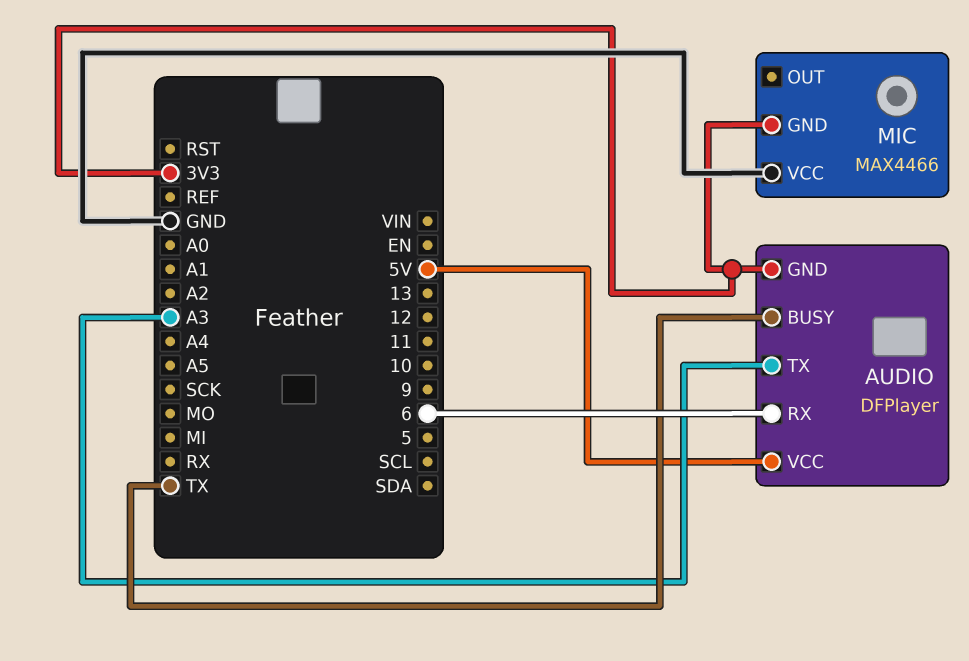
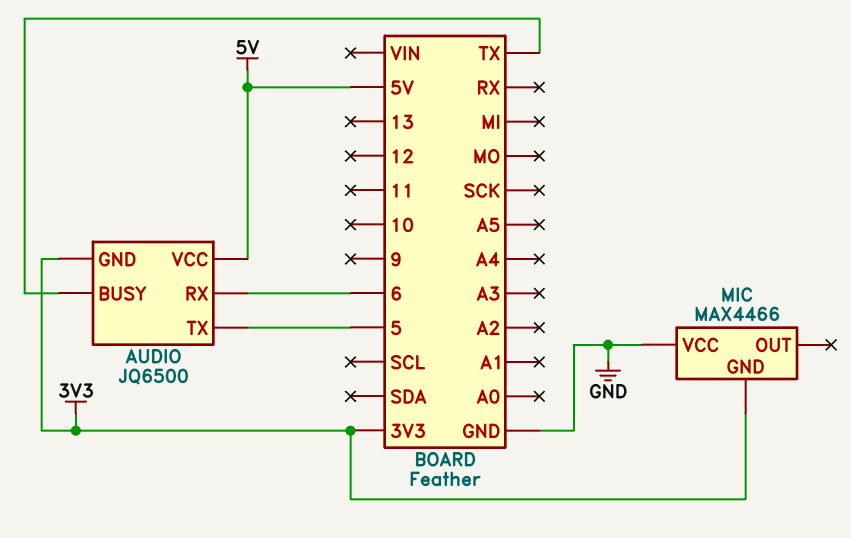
AUDIO: DFPlayer -> JQ6500
AUDIO pin TX: A3 -> 5

